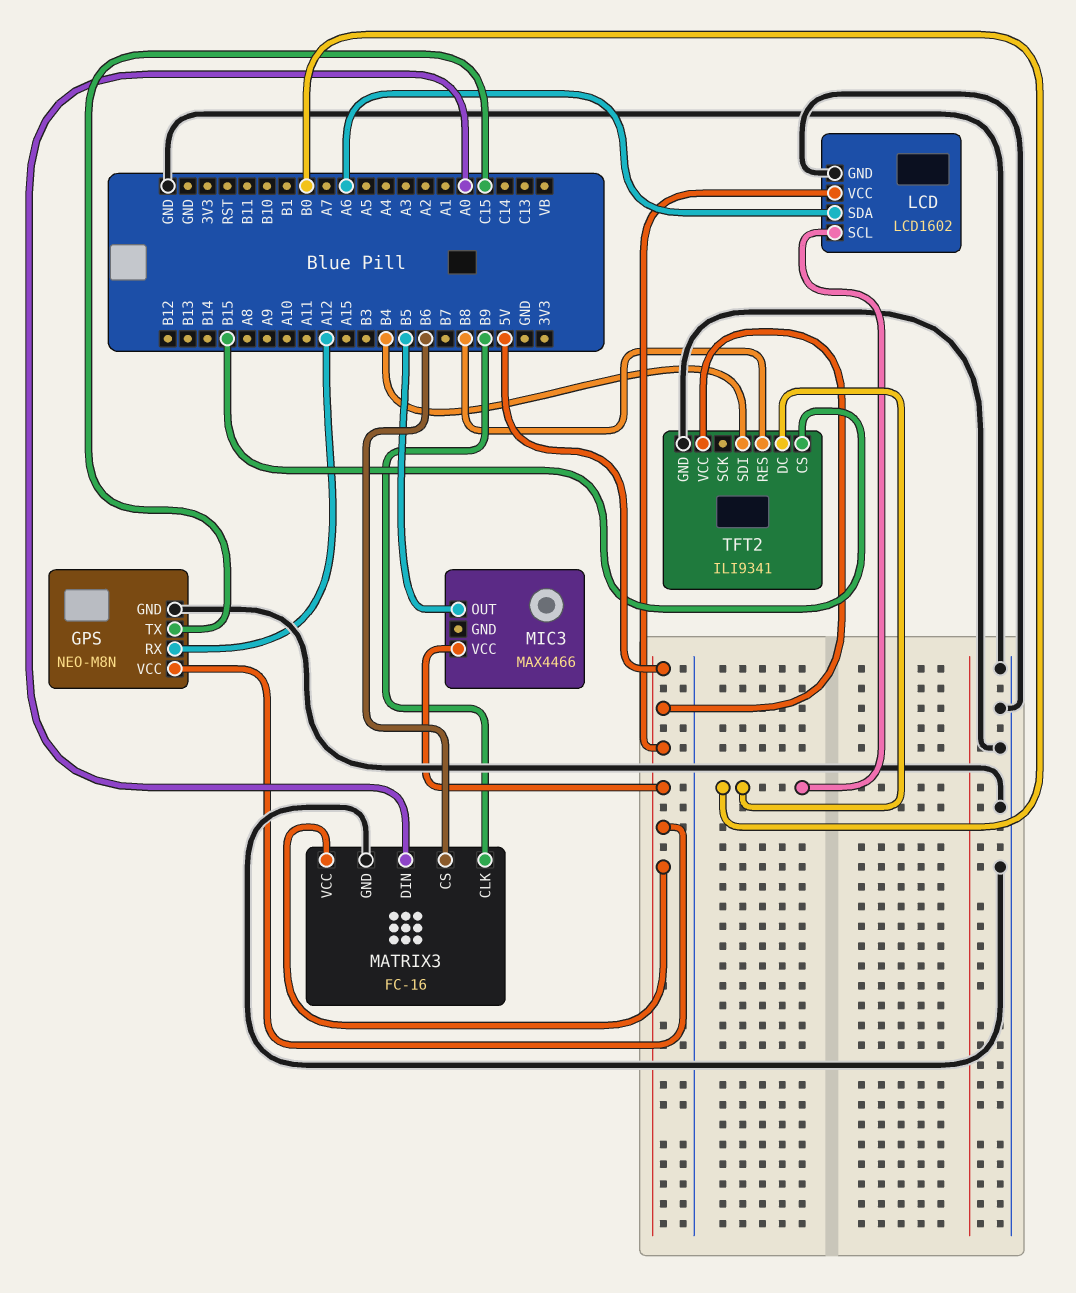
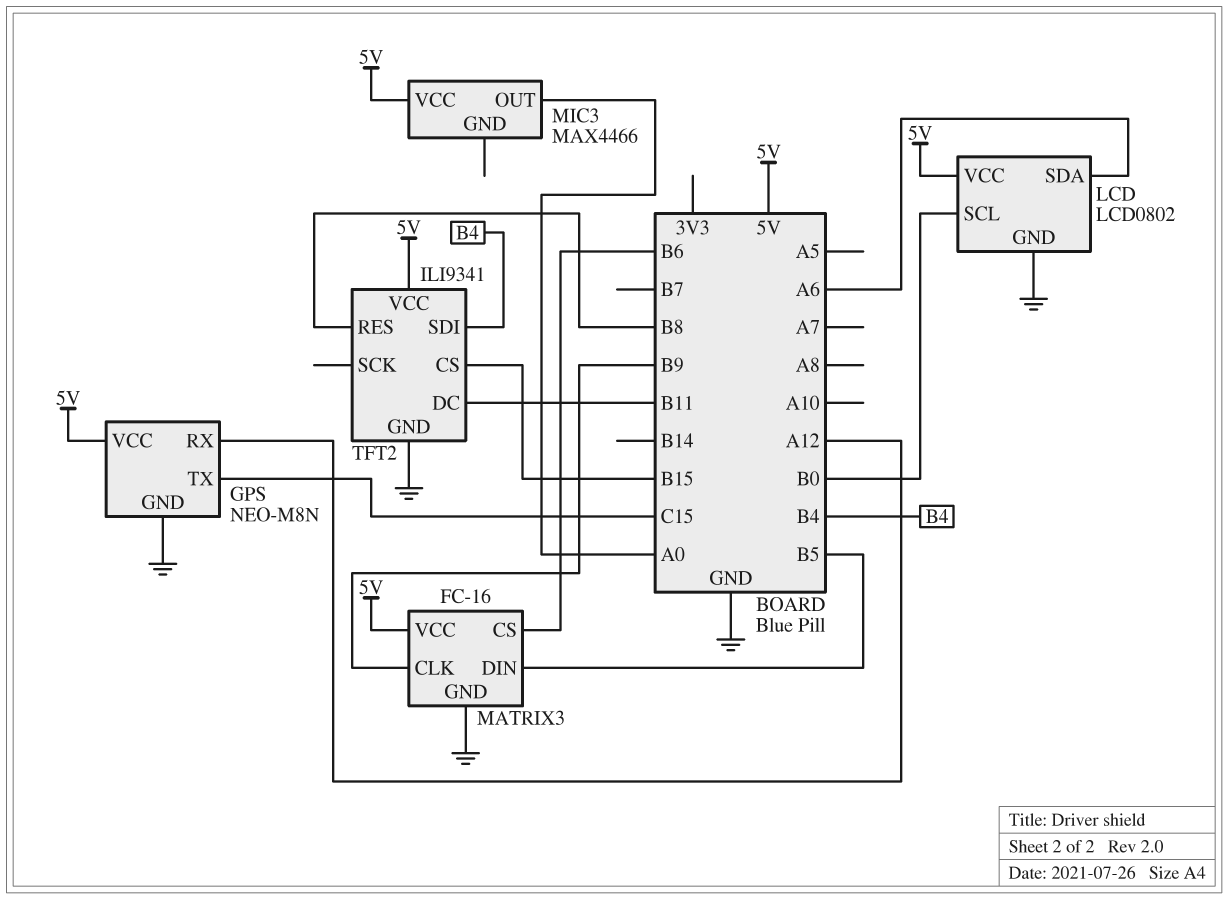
LCD: LCD1602 -> LCD0802
MATRIX3 pin DIN: A0 -> B5
MIC3 pin OUT: B5 -> A0
TFT2 pin DC: B0 -> B11

